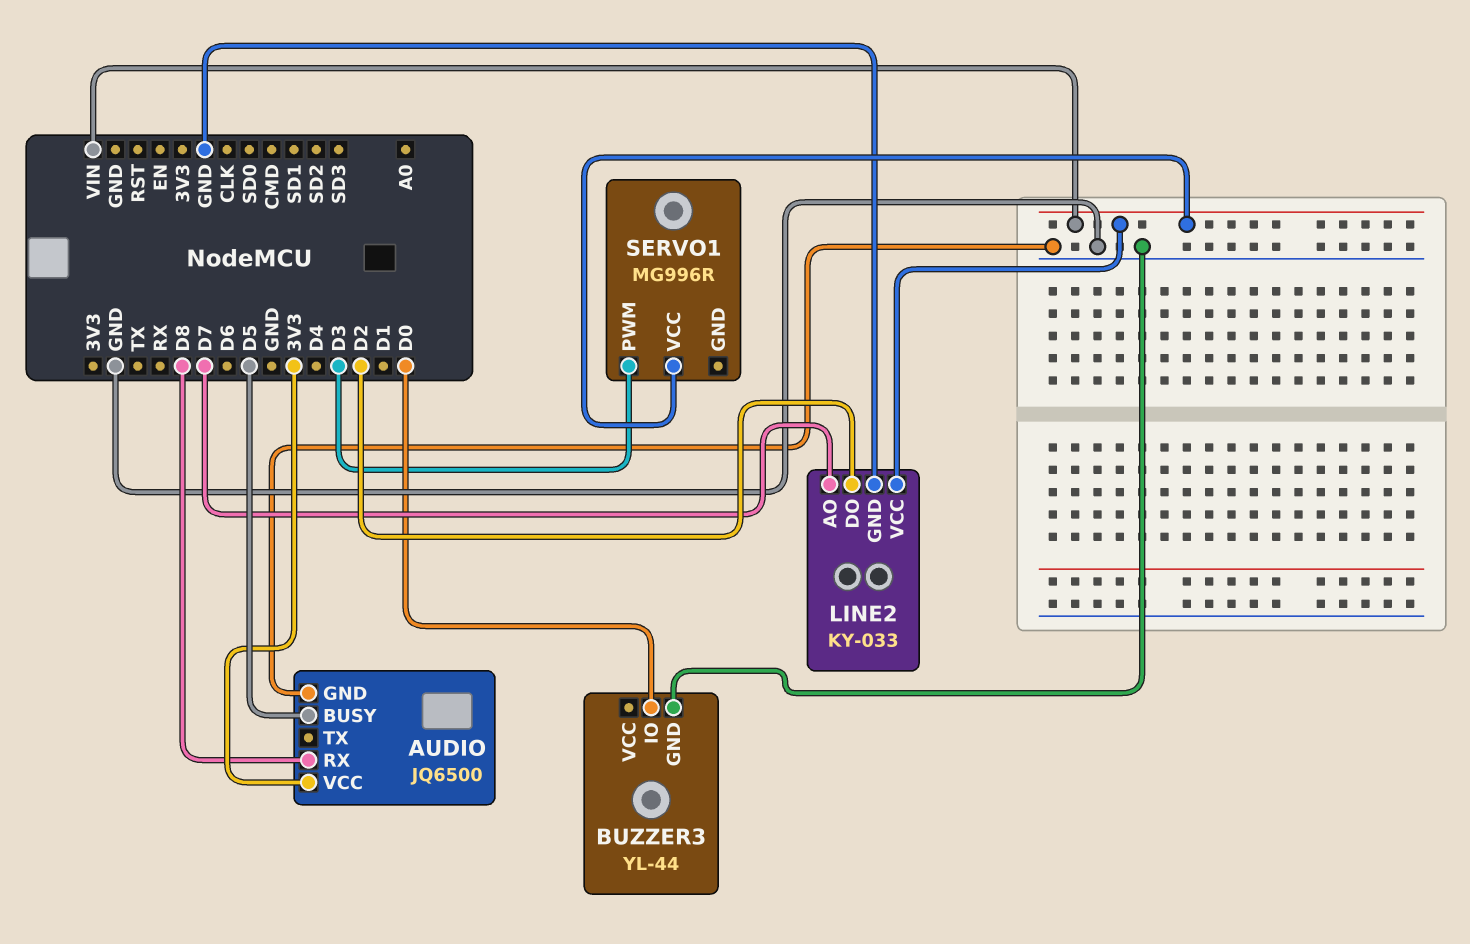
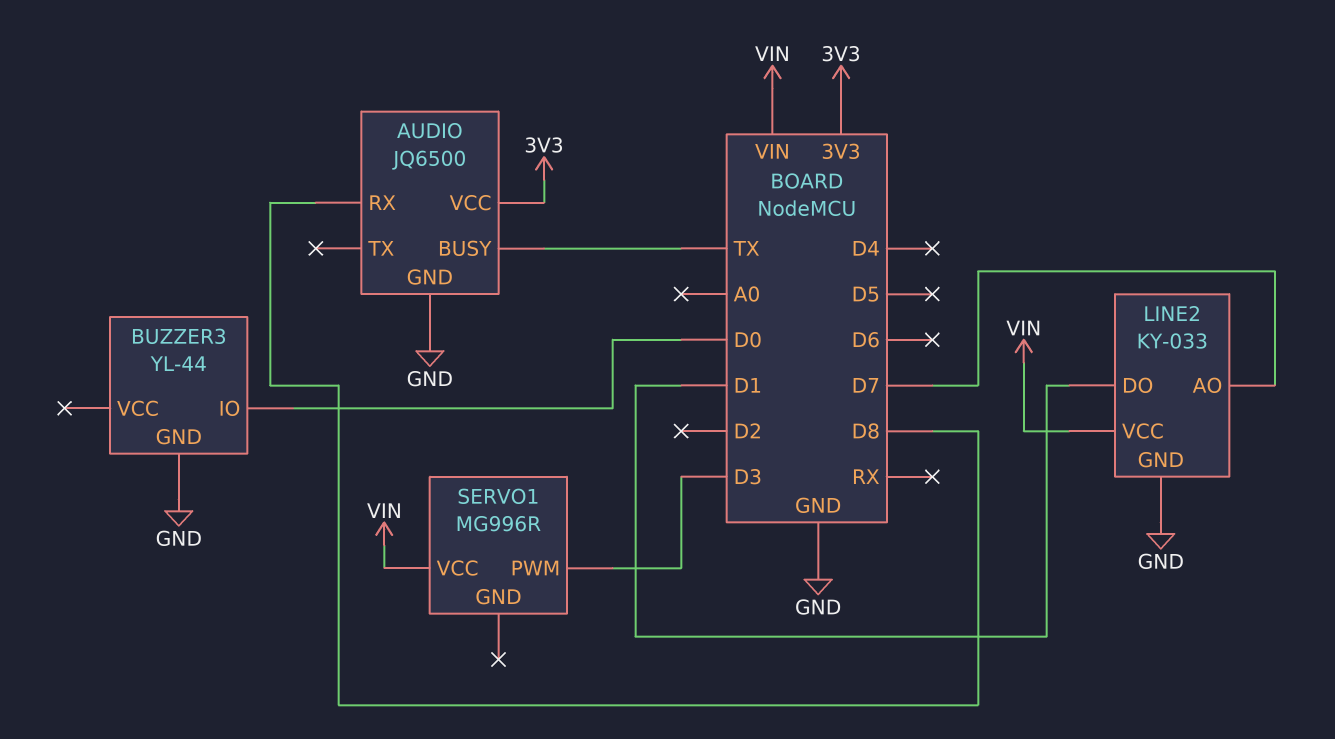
AUDIO pin BUSY: D5 -> TX
LINE2 pin DO: D2 -> D1

